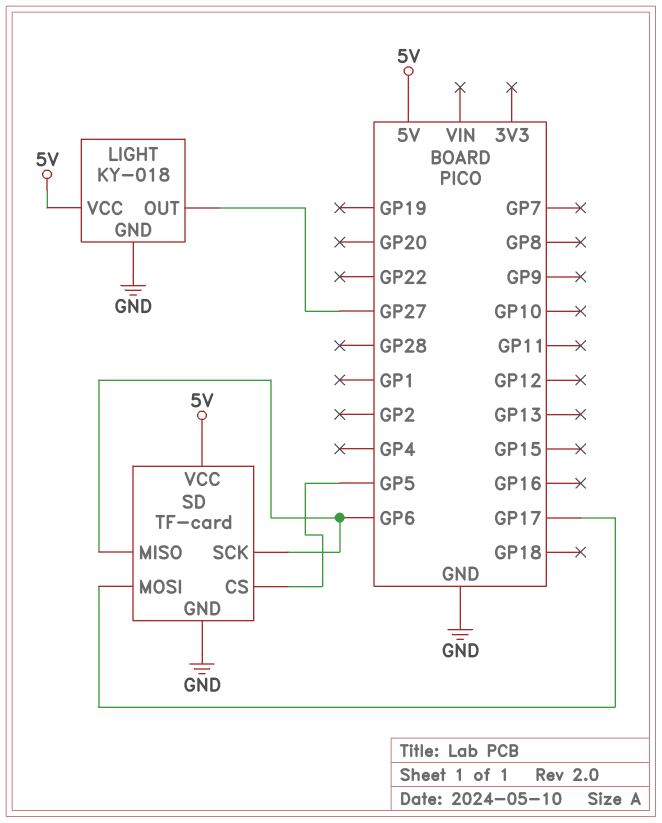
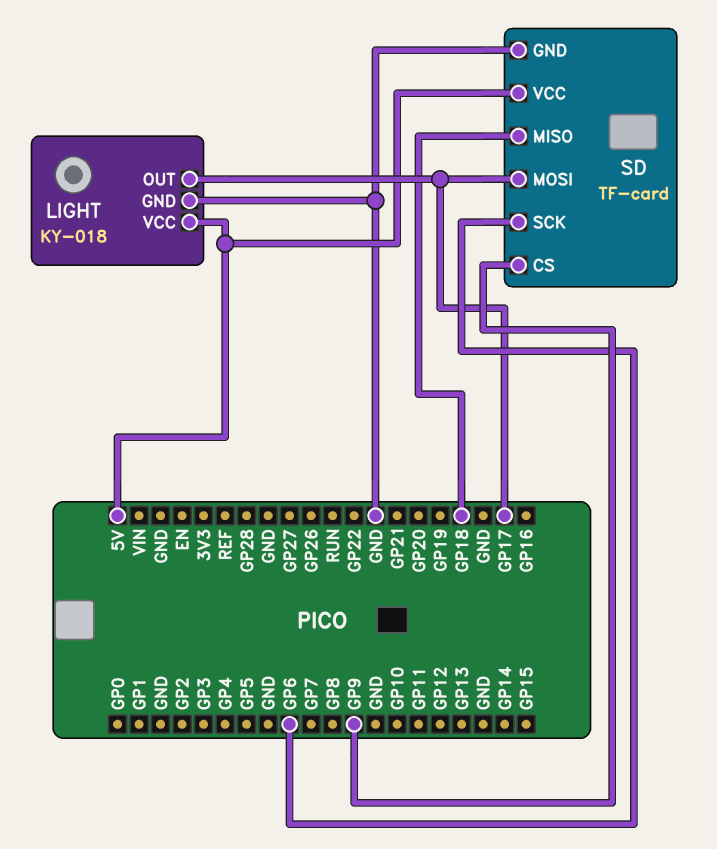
LIGHT pin OUT: GP27 -> GP17
SD pin CS: GP5 -> GP9
SD pin MISO: GP6 -> GP18

